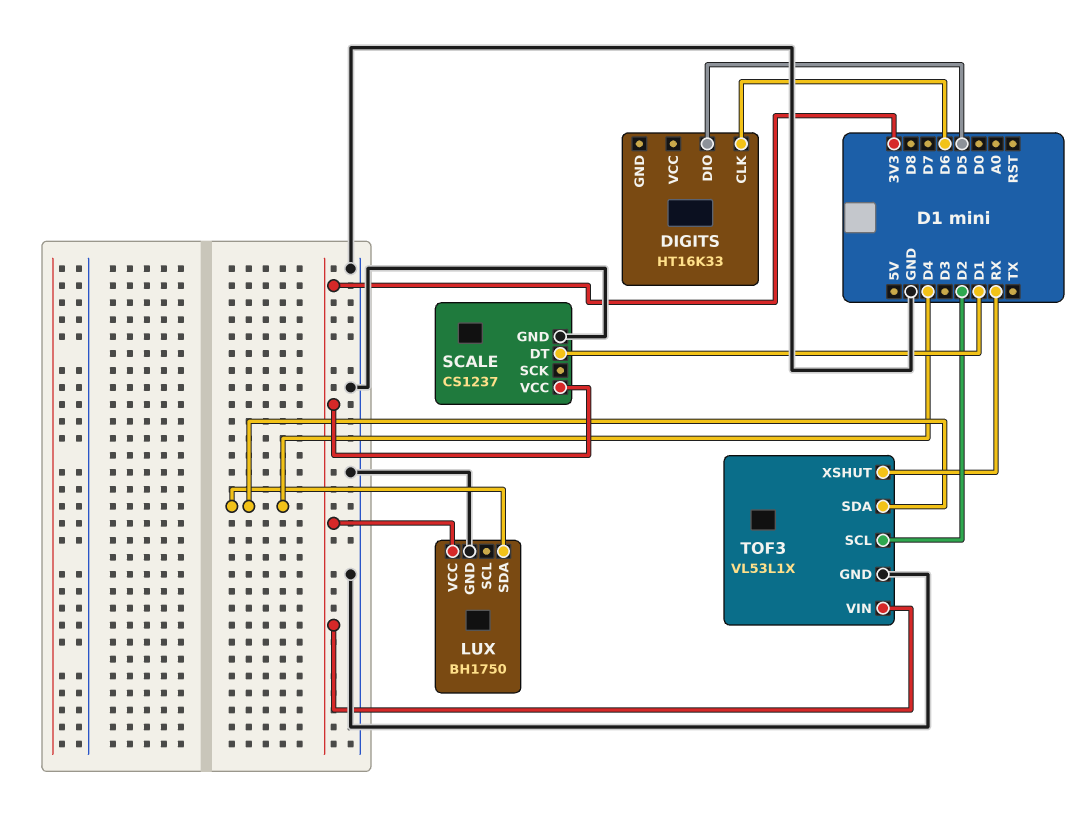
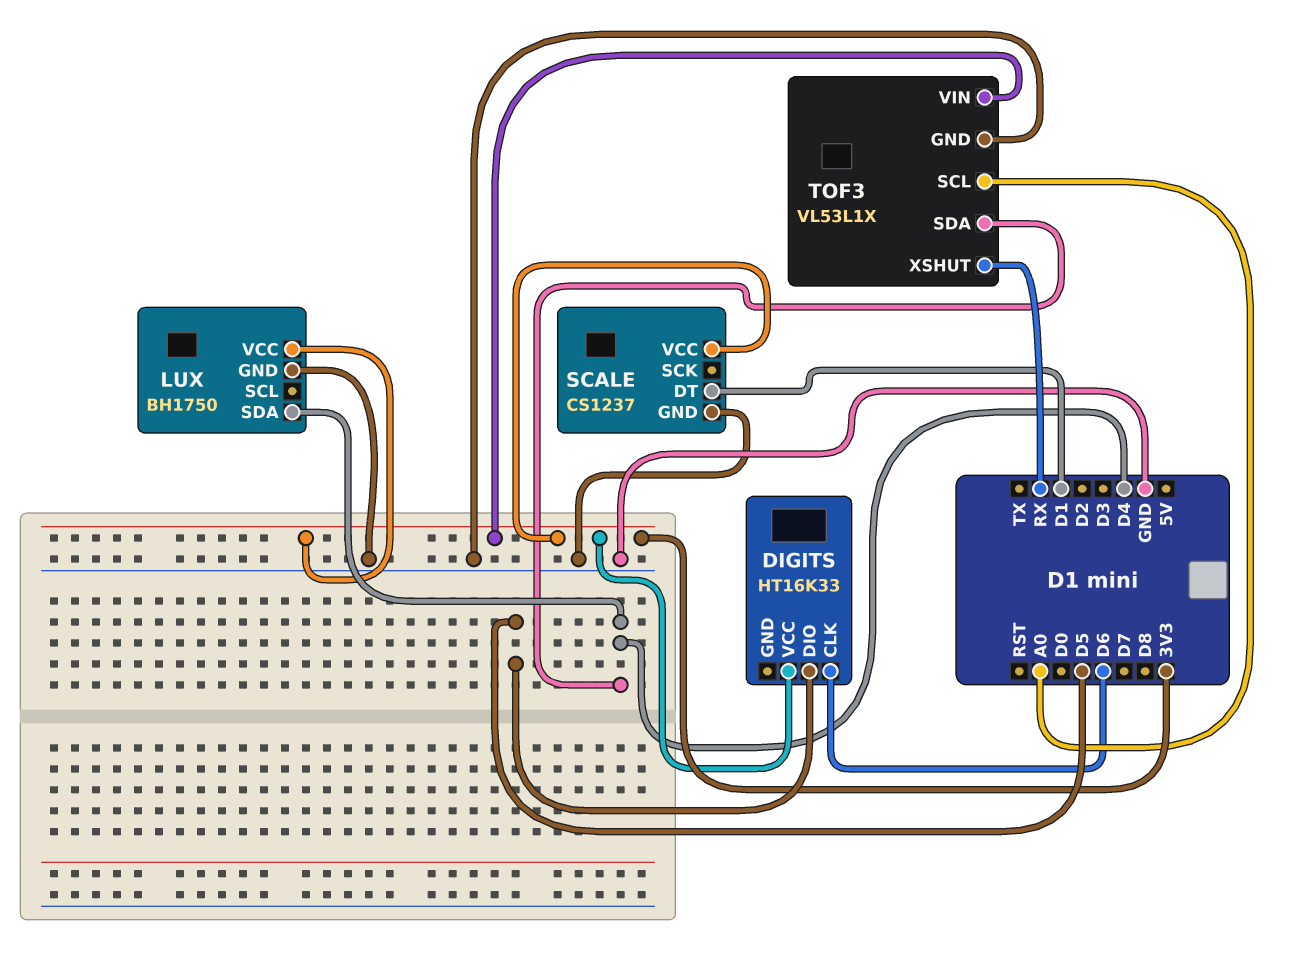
DIGITS pin VCC: none -> 3V3
TOF3 pin SCL: D2 -> A0

